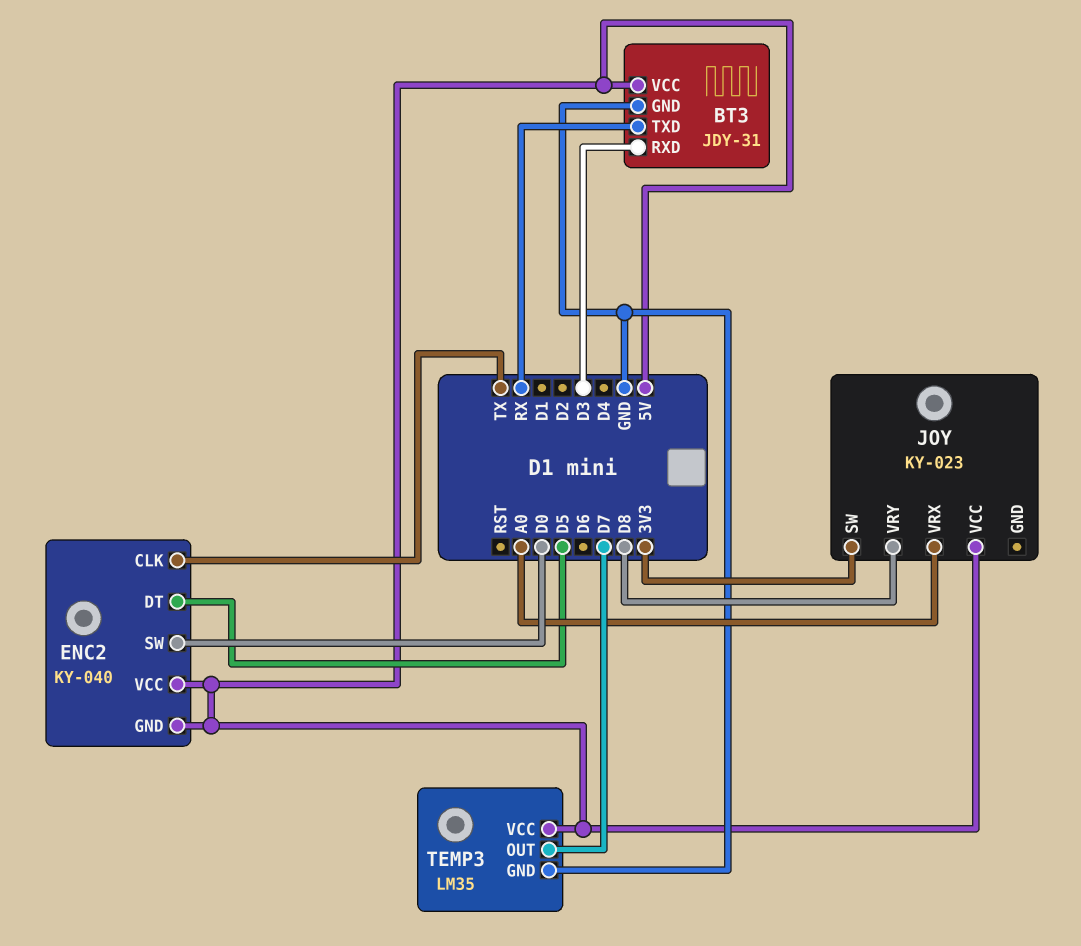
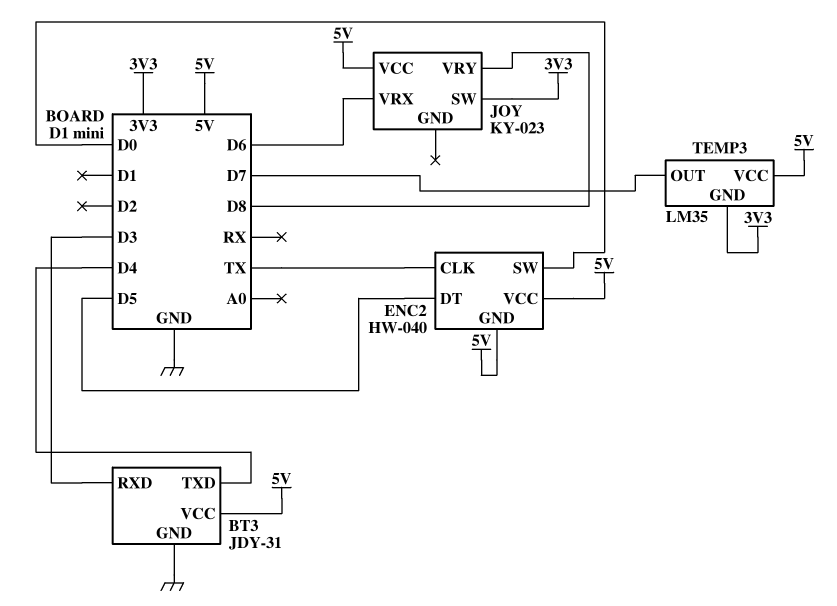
BT3 pin TXD: RX -> D4
ENC2: KY-040 -> HW-040
JOY pin VRX: A0 -> D6
TEMP3 pin GND: GND -> 3V3

